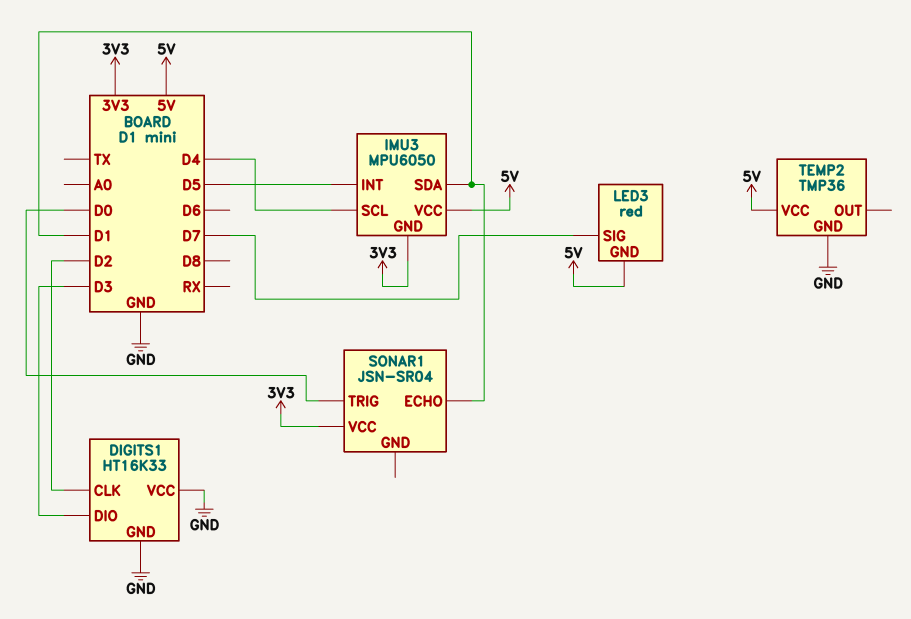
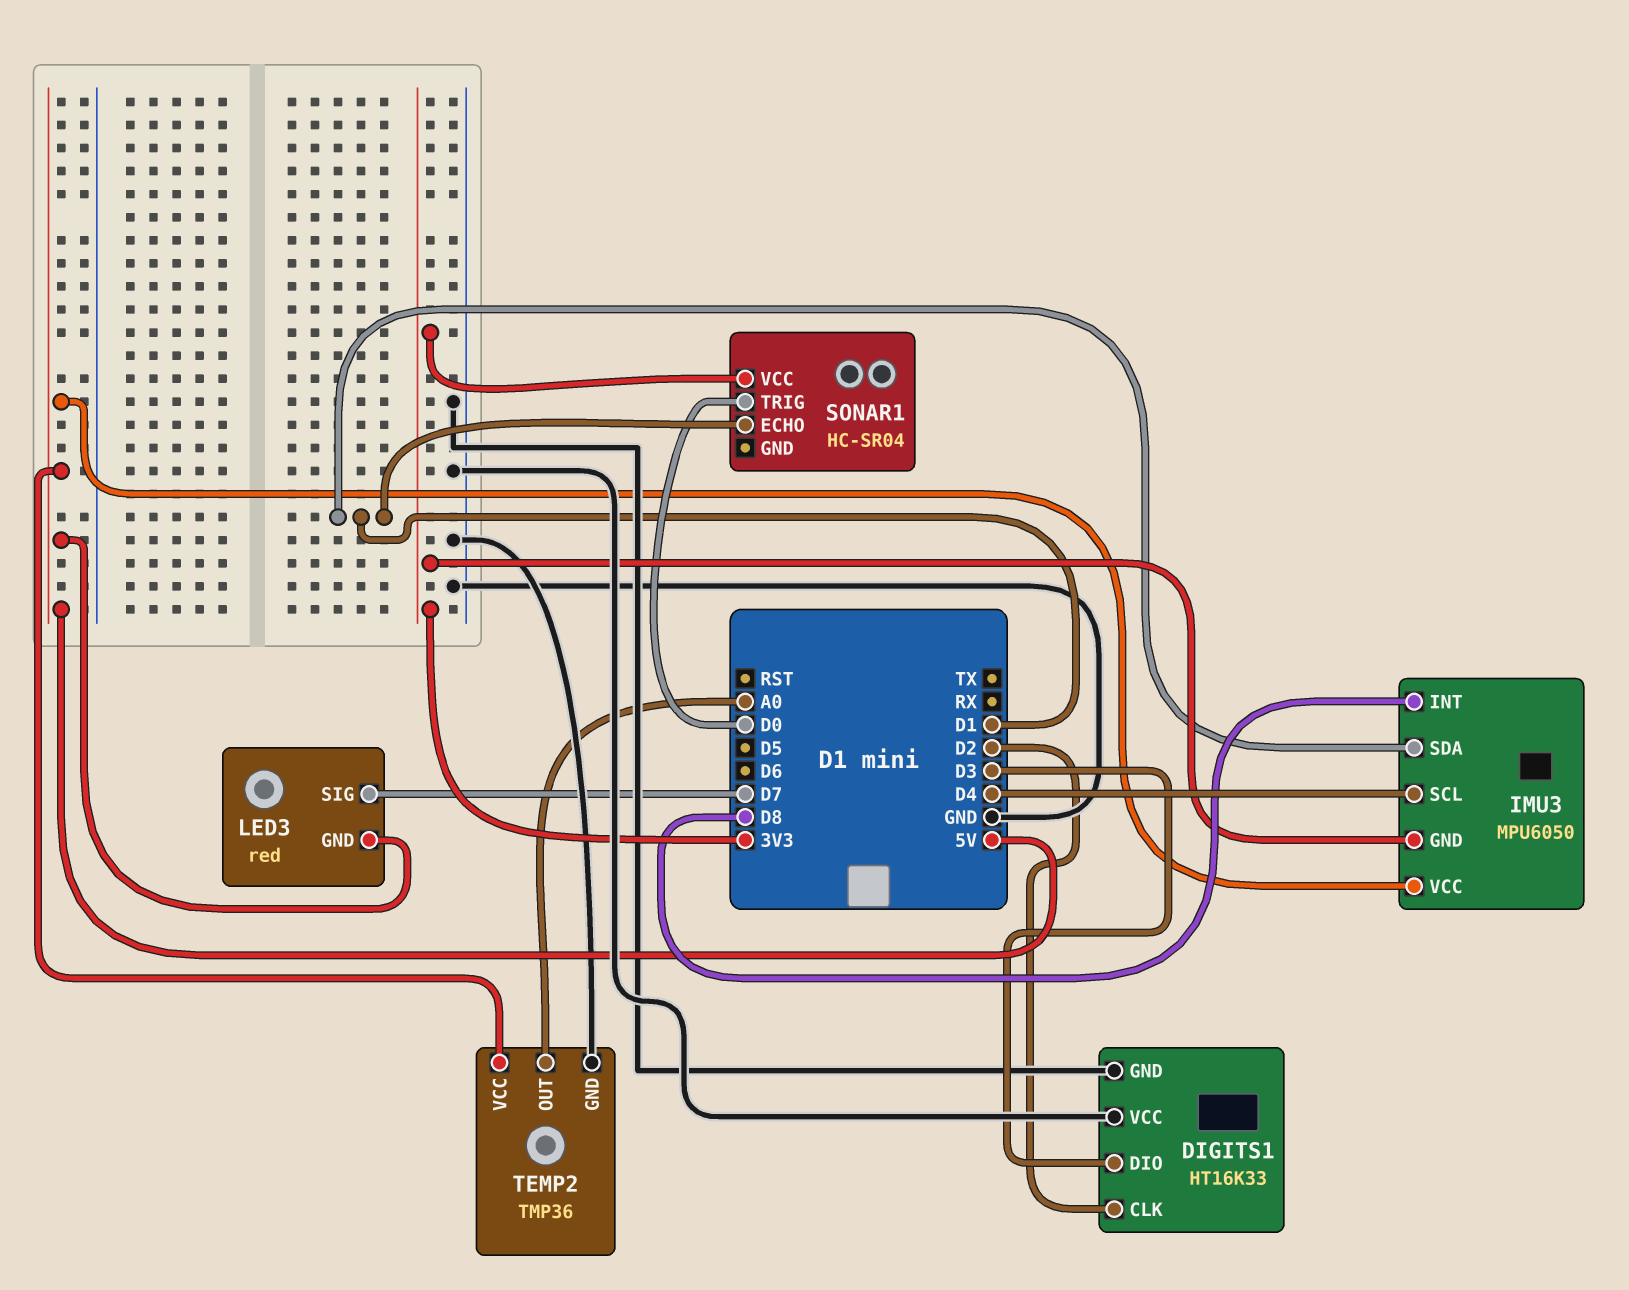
IMU3 pin INT: D5 -> D8
SONAR1: JSN-SR04 -> HC-SR04
TEMP2 pin OUT: none -> A0

